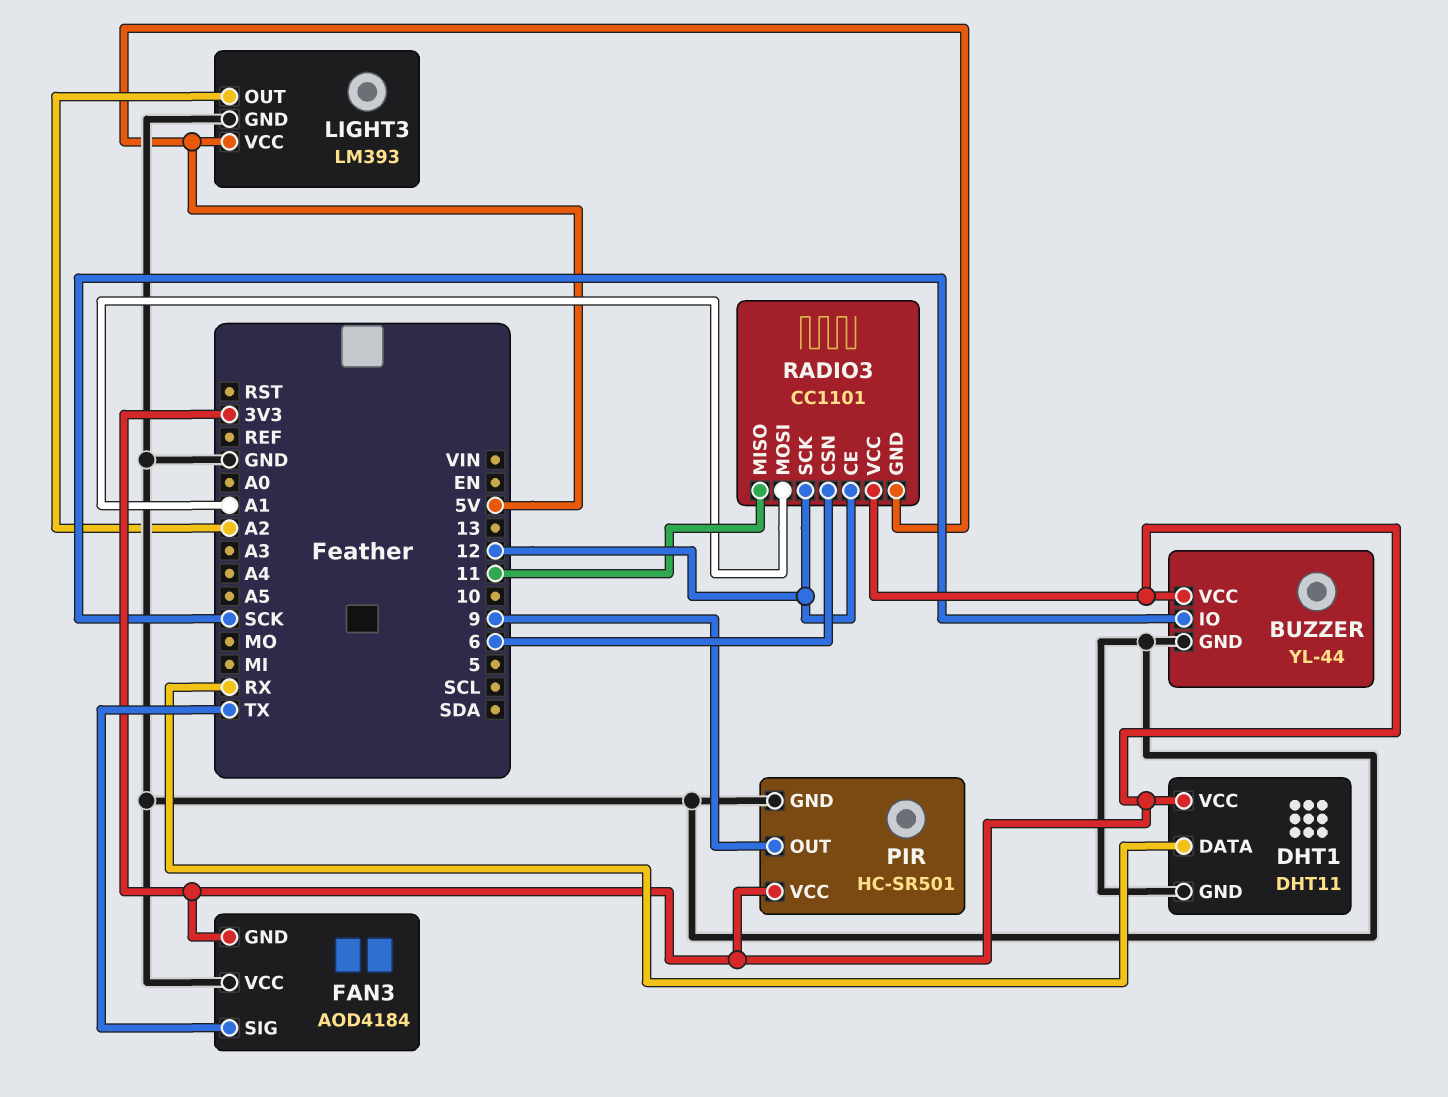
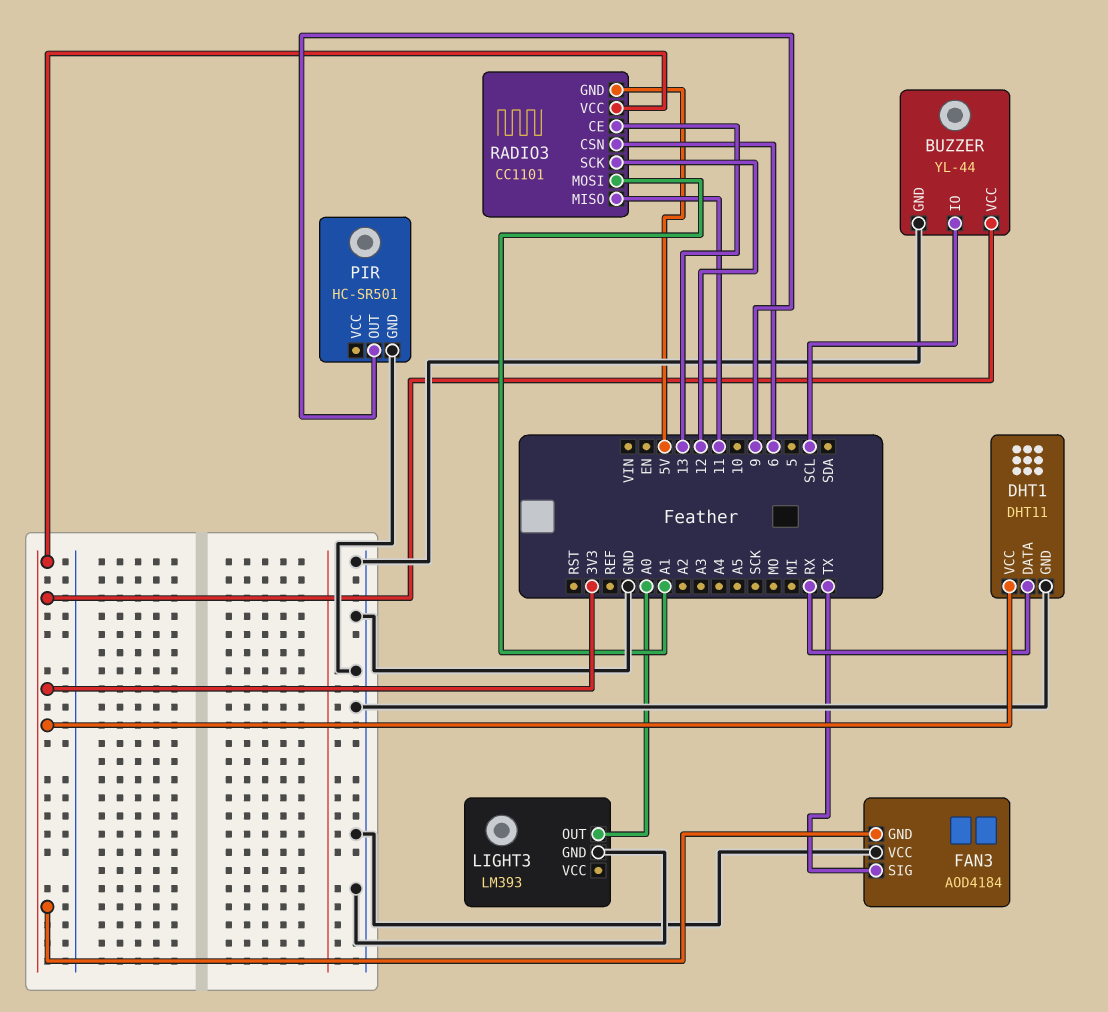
BUZZER pin IO: SCK -> SCL
LIGHT3 pin OUT: A2 -> A0
LIGHT3 pin VCC: 5V -> none
PIR pin VCC: 3V3 -> none
RADIO3 pin CE: 12 -> 13

